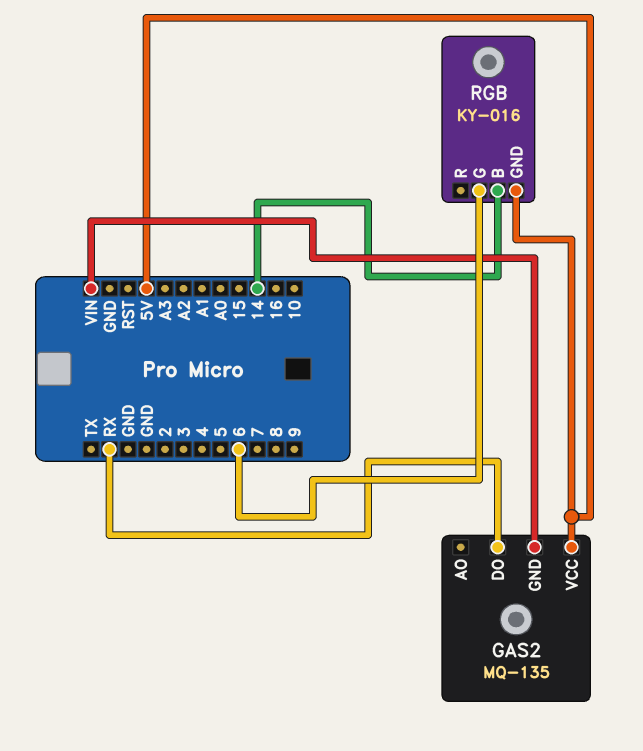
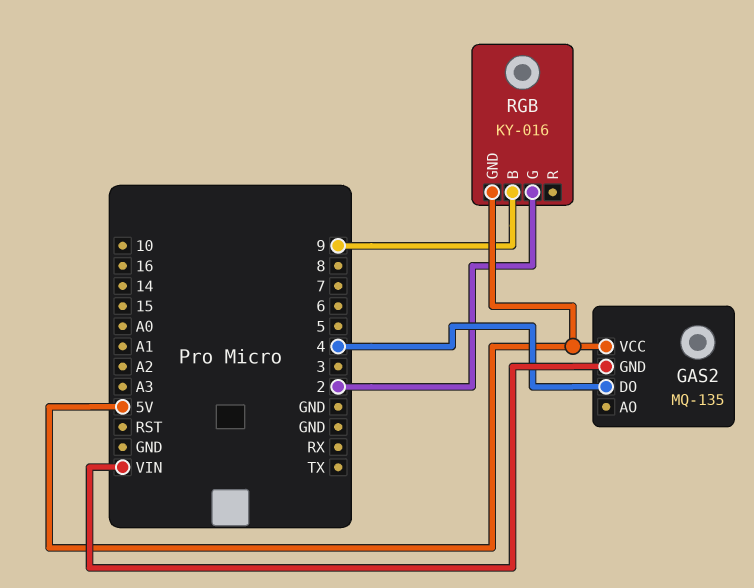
GAS2 pin DO: RX -> 4
RGB pin B: 14 -> 9
RGB pin G: 6 -> 2

